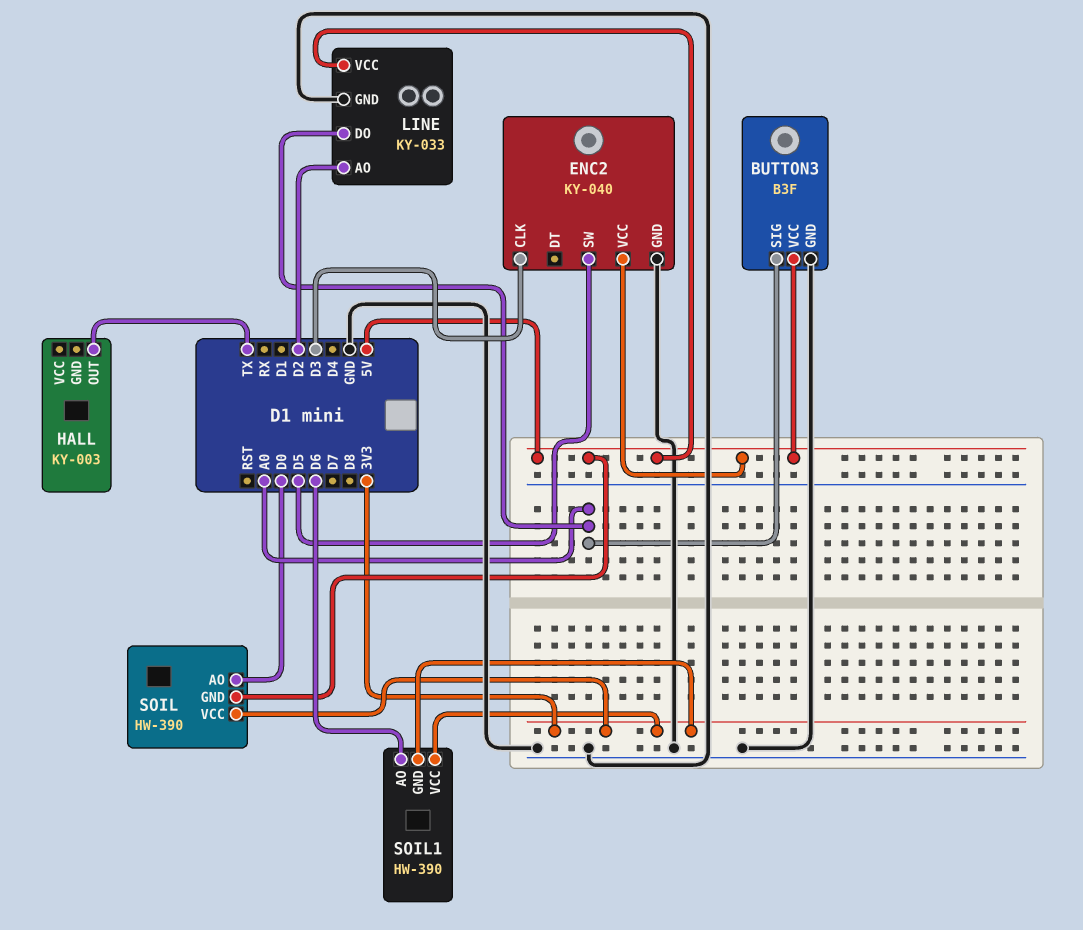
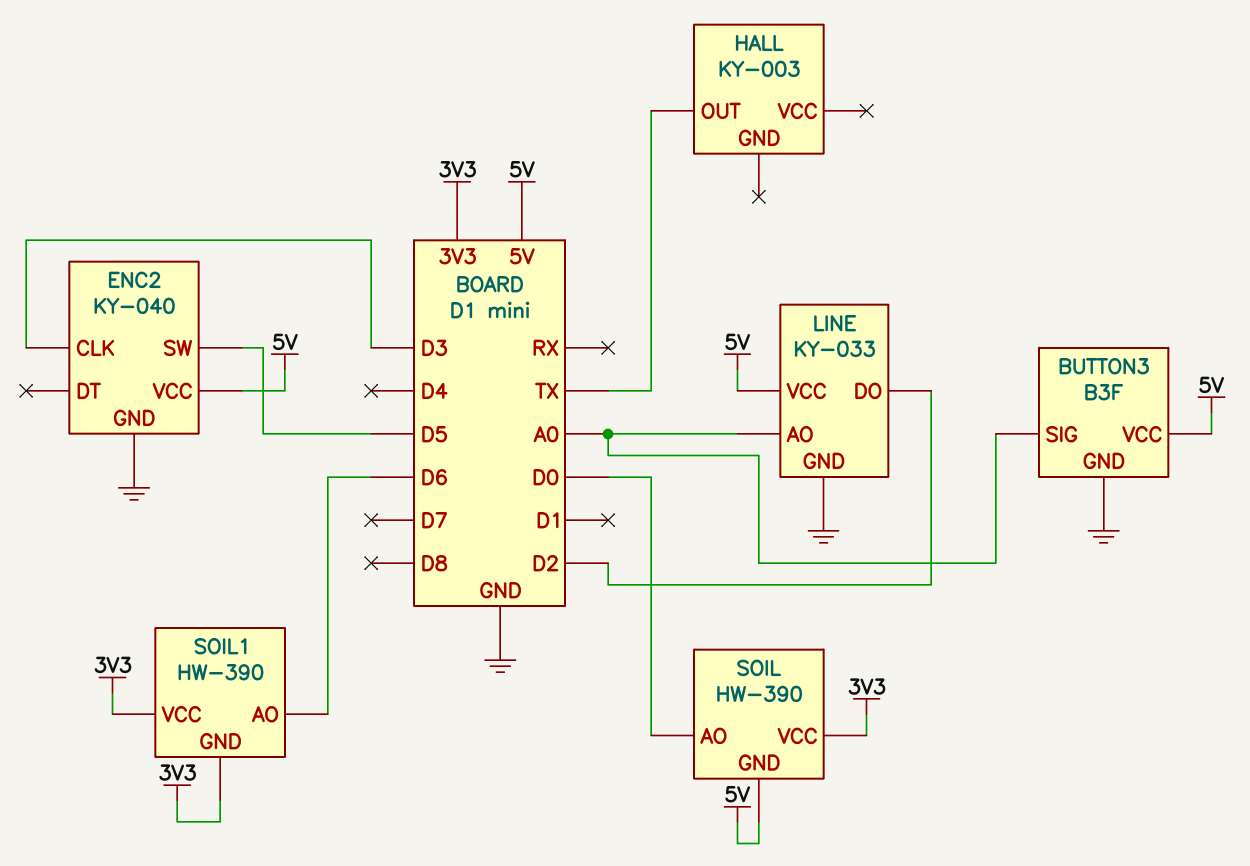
LINE pin AO: D2 -> A0
LINE pin DO: A0 -> D2

